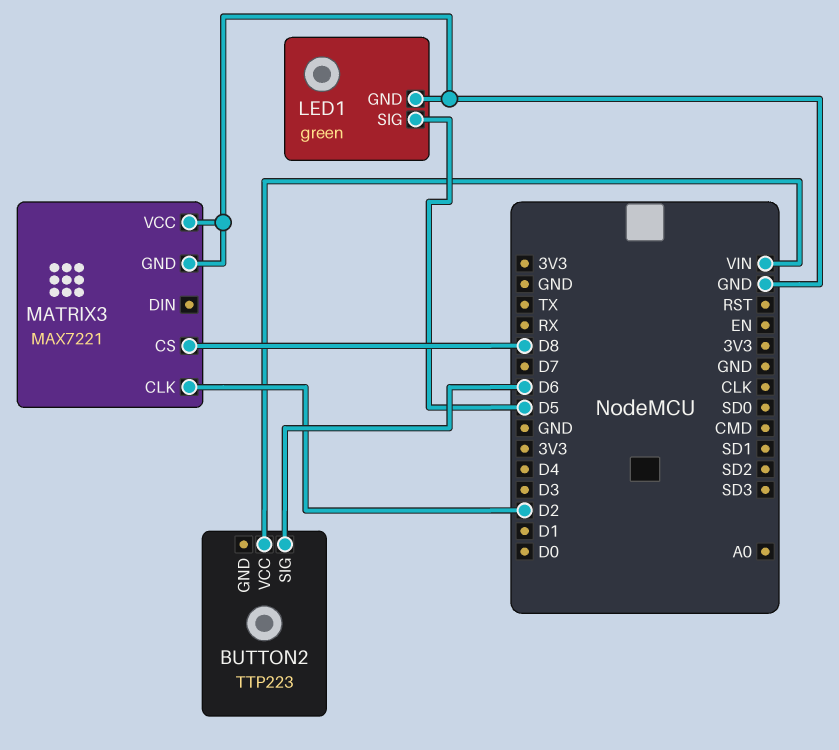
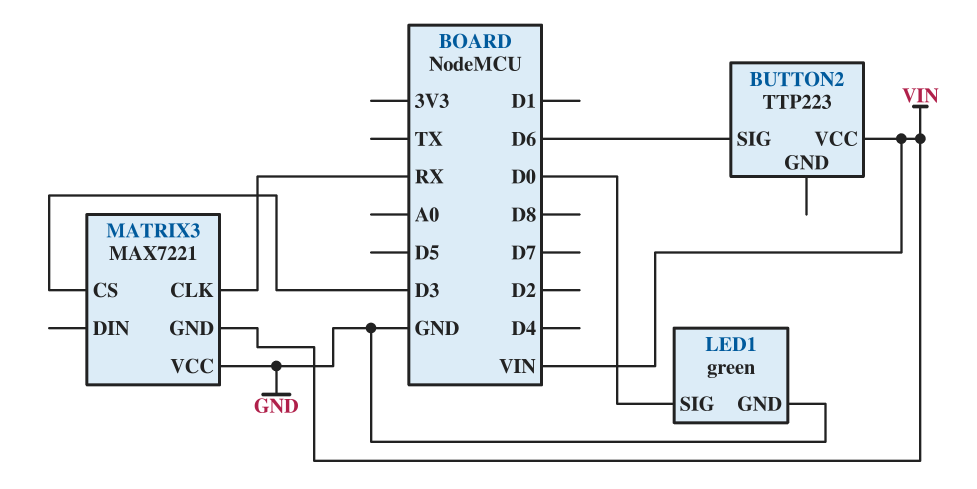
LED1 pin SIG: D5 -> D0
MATRIX3 pin CLK: D2 -> RX
MATRIX3 pin CS: D8 -> D3
MATRIX3 pin GND: GND -> VIN

